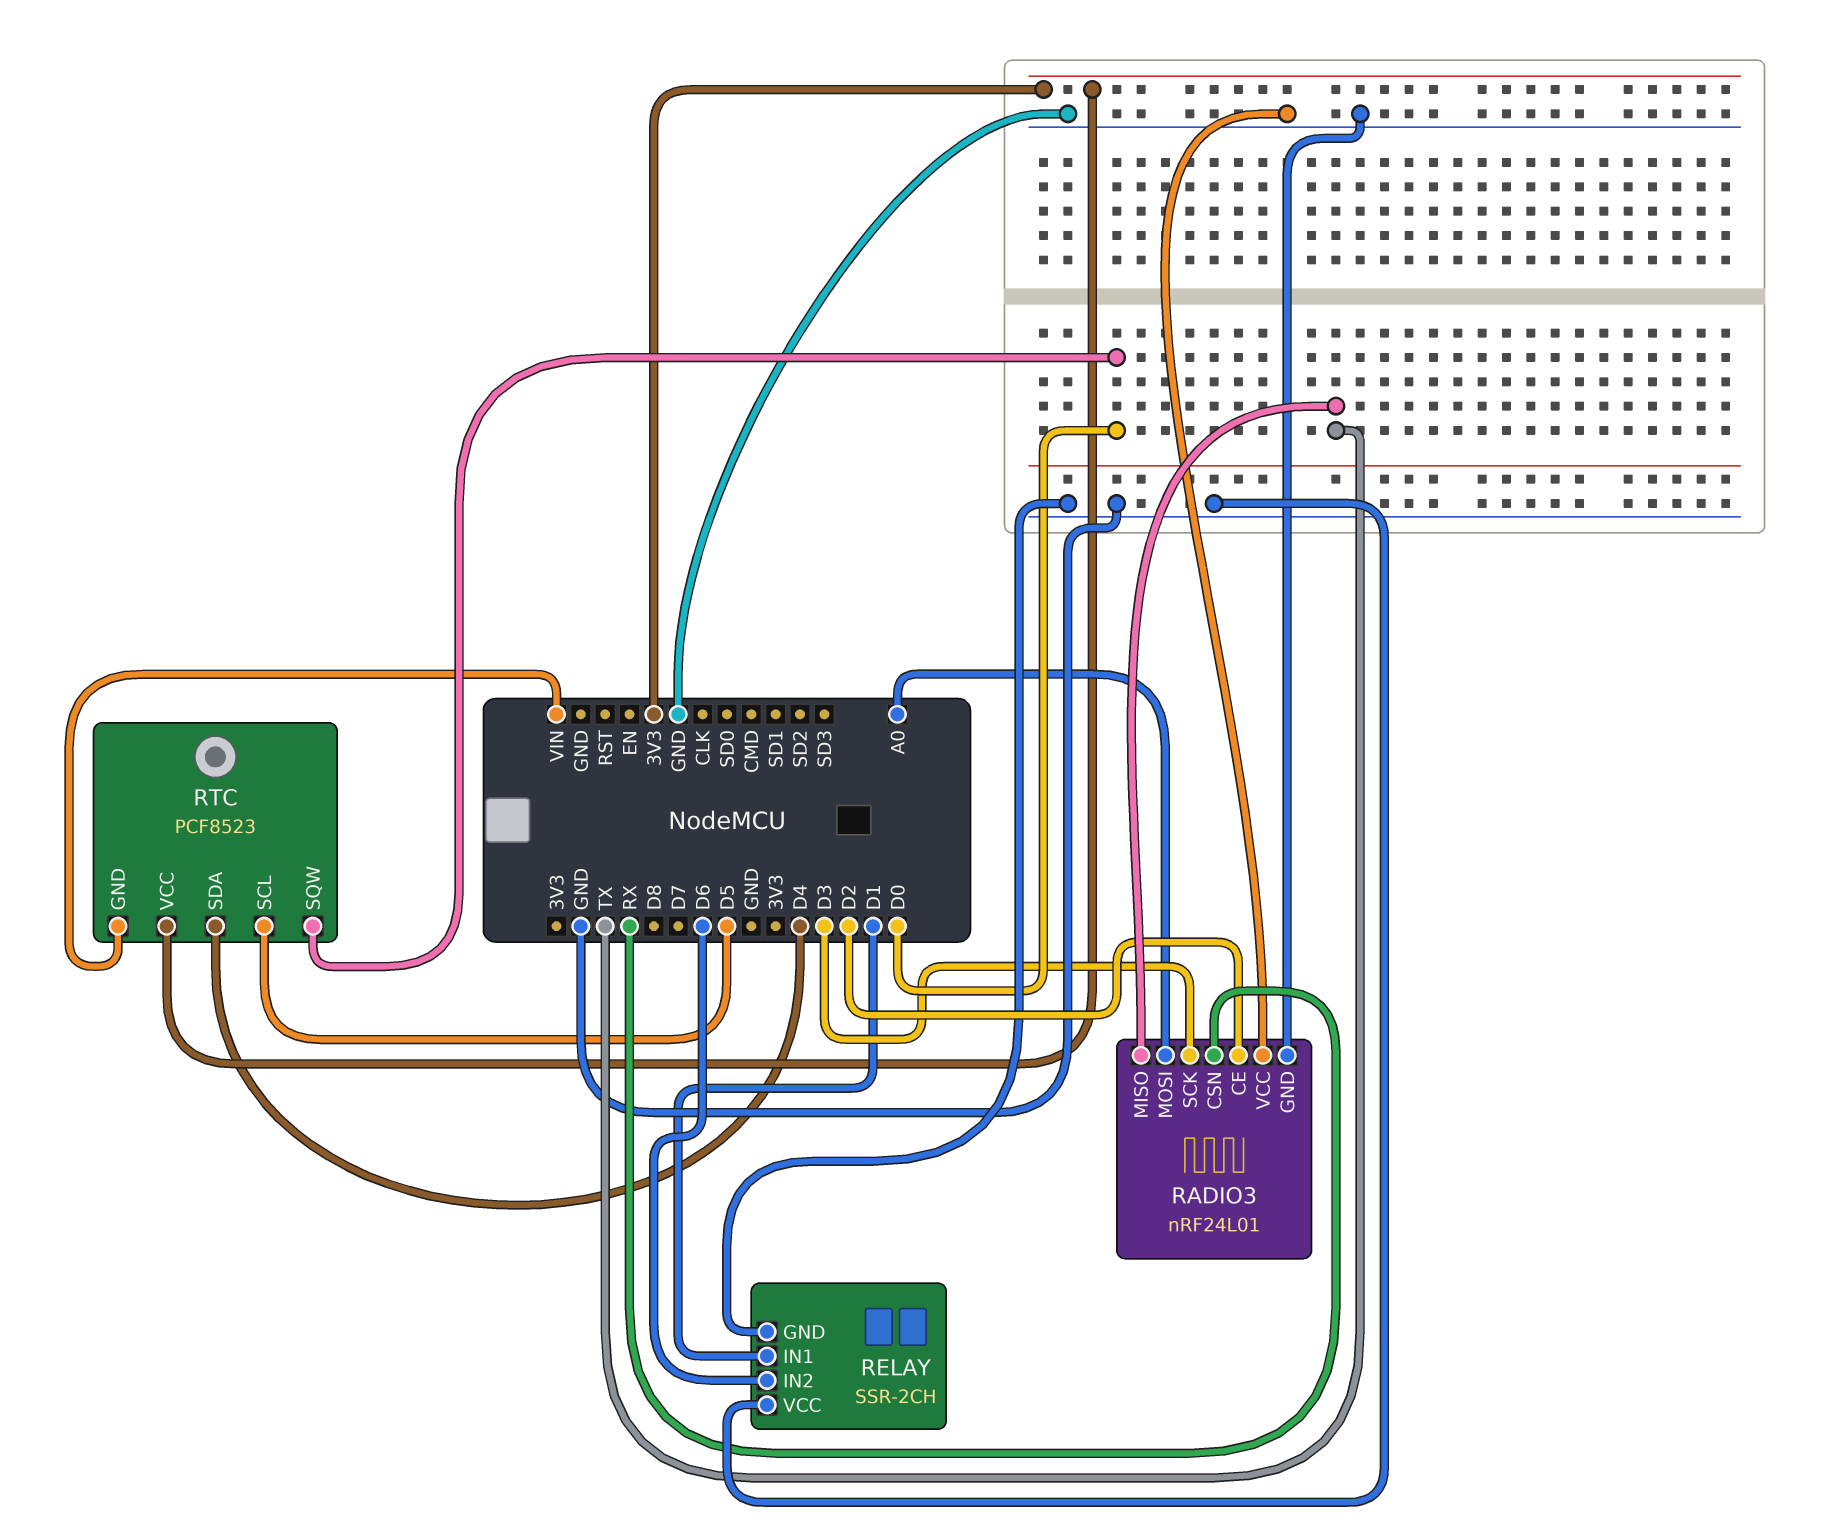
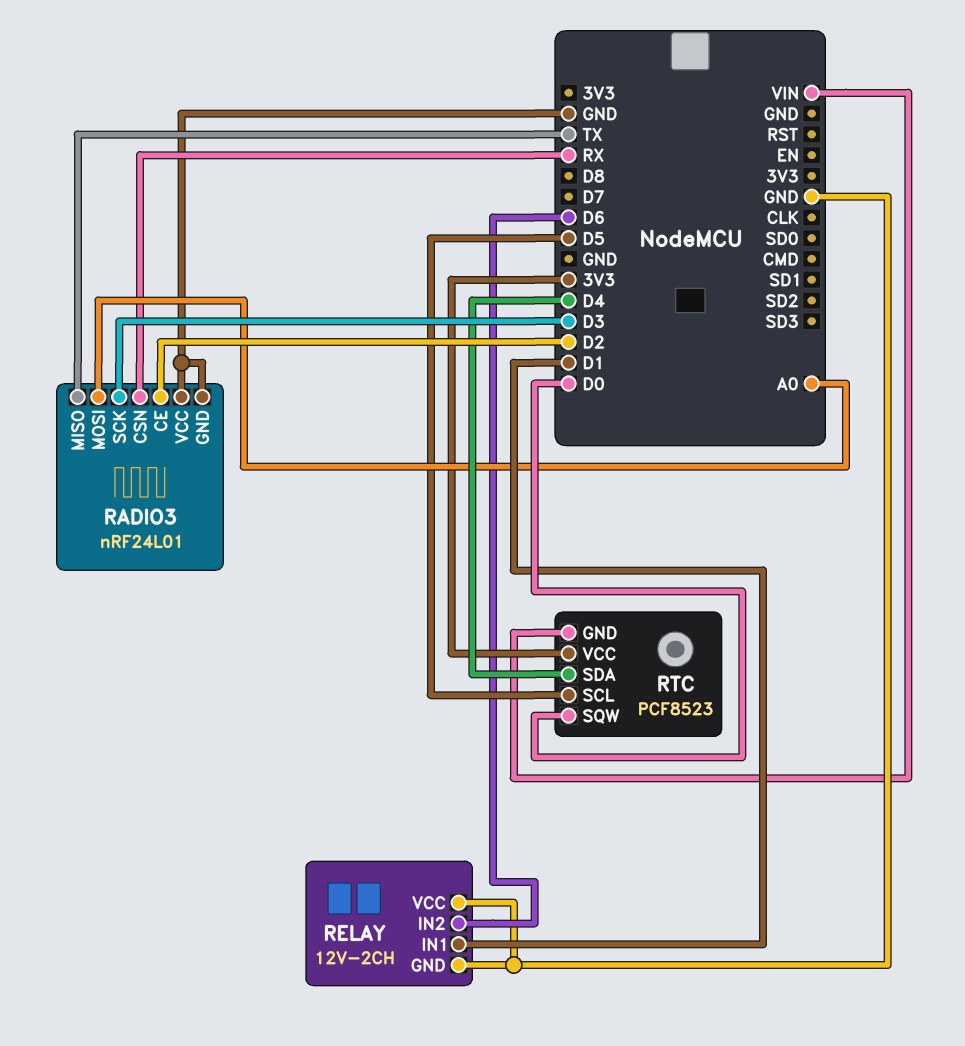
RELAY: SSR-2CH -> 12V-2CH

